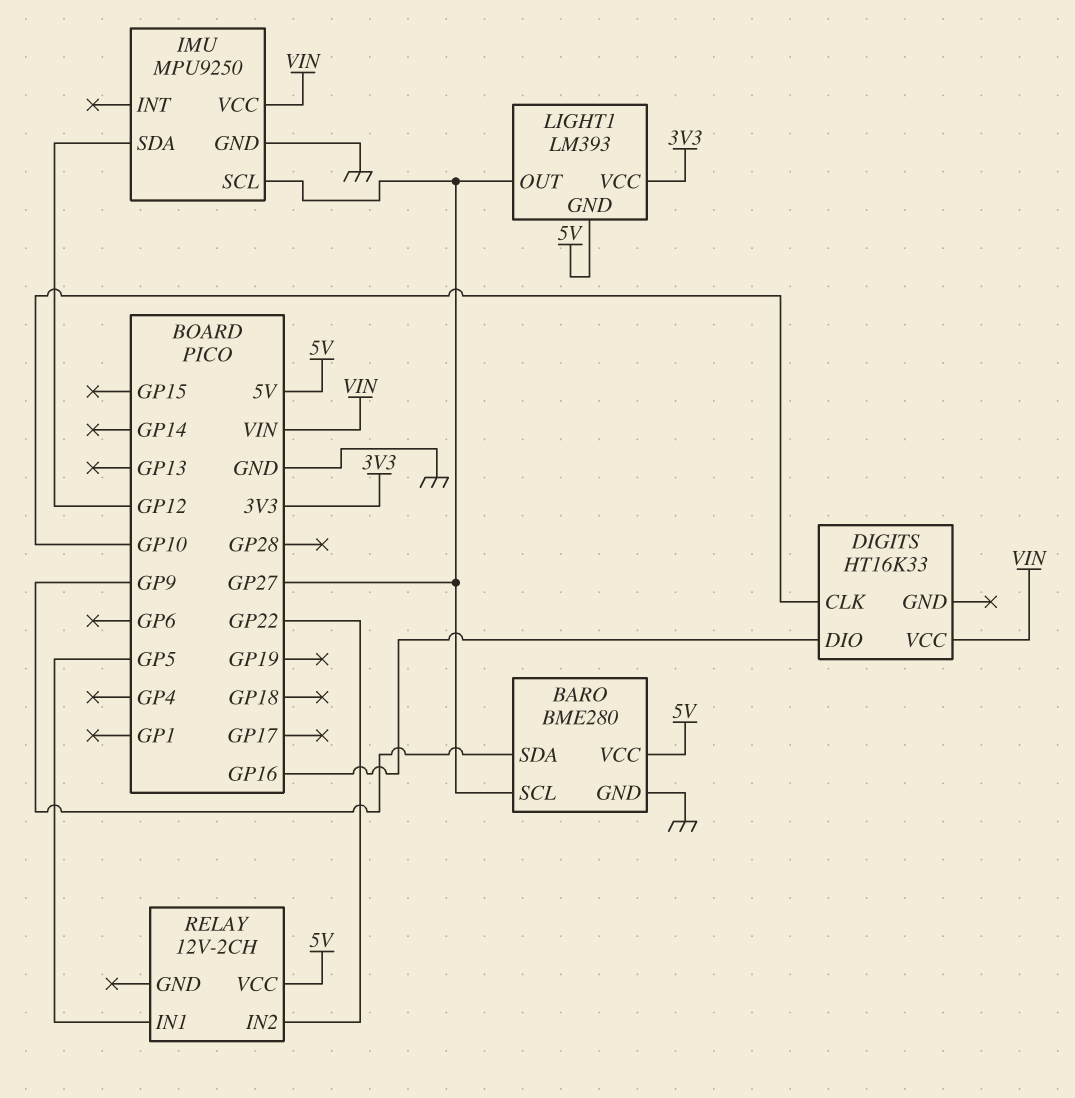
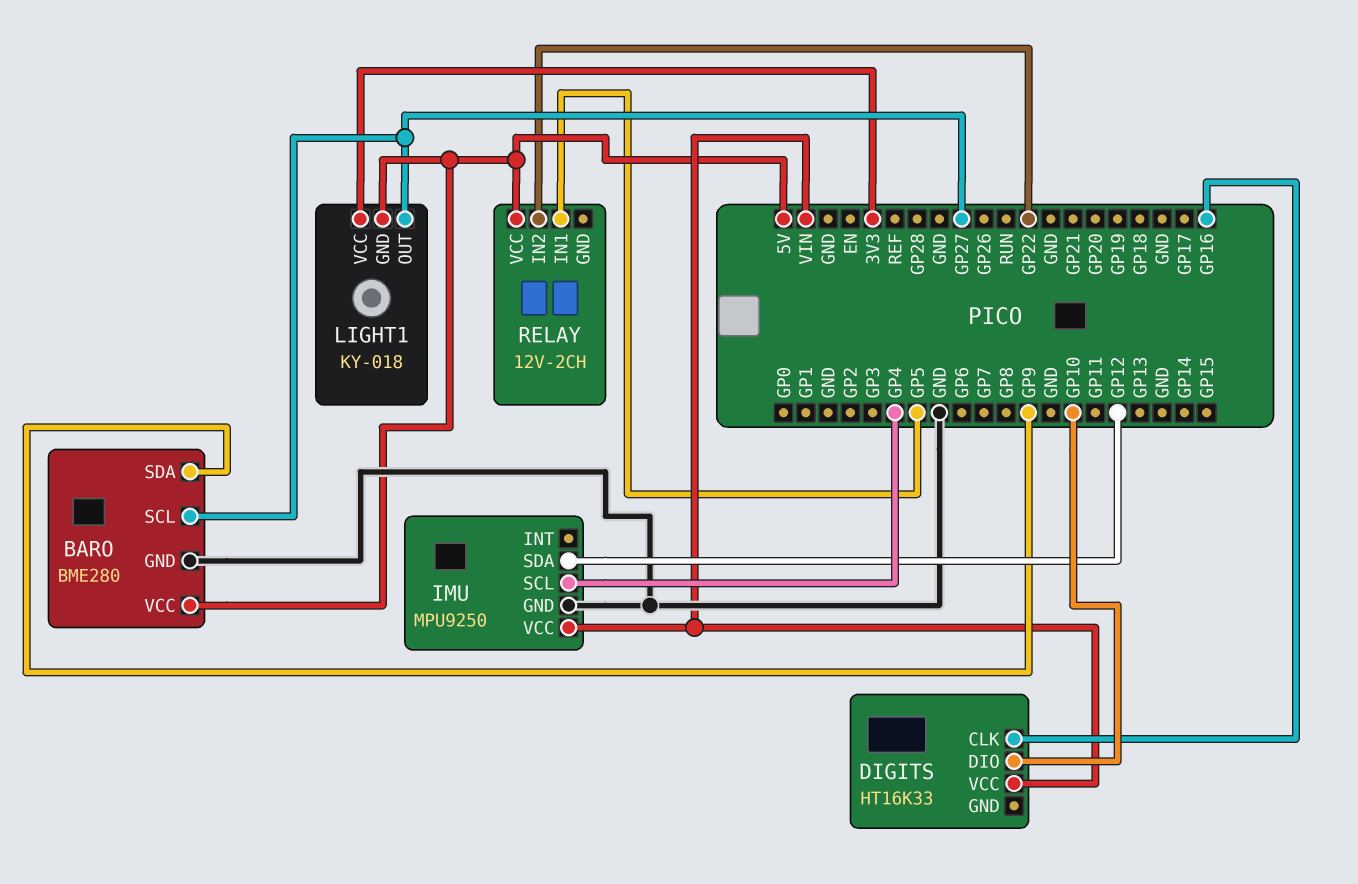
DIGITS pin CLK: GP10 -> GP16
DIGITS pin DIO: GP16 -> GP10
IMU pin SCL: GP27 -> GP4
LIGHT1: LM393 -> KY-018

